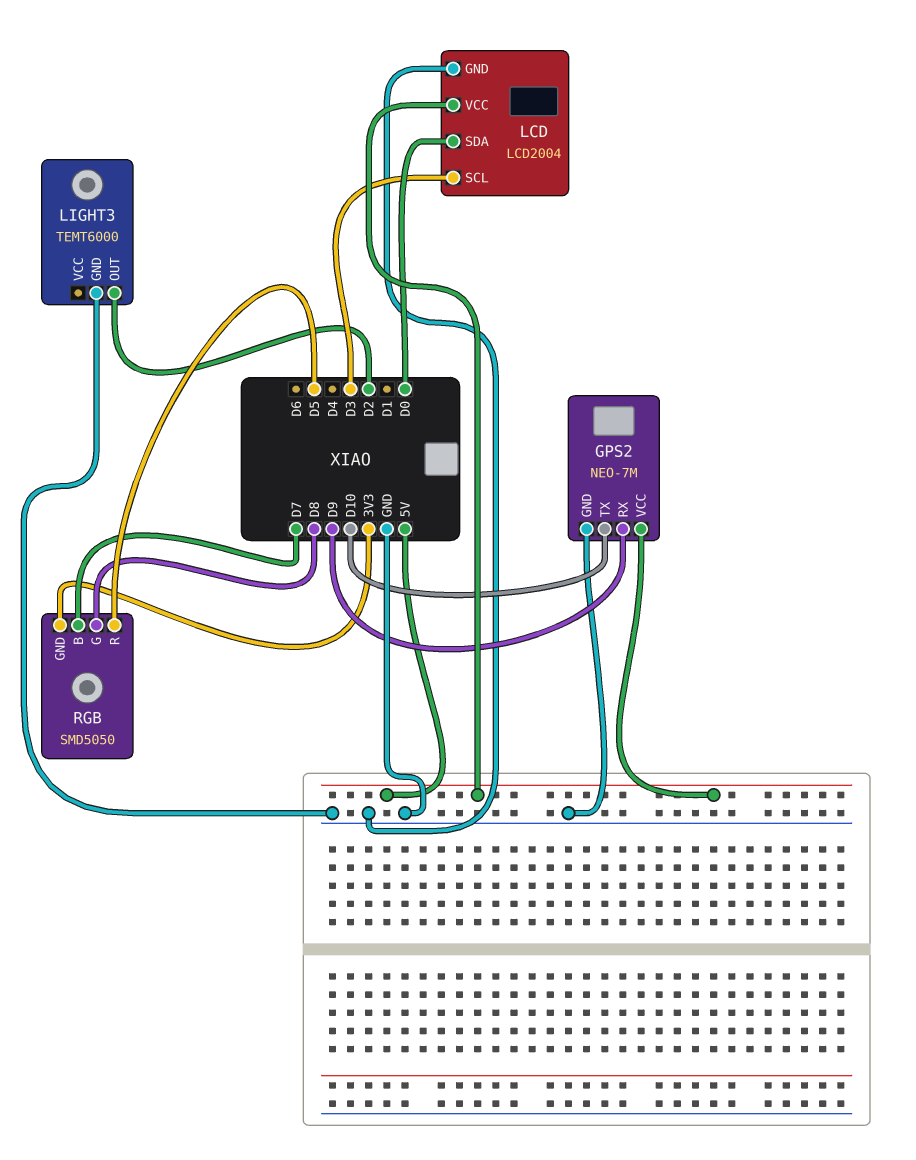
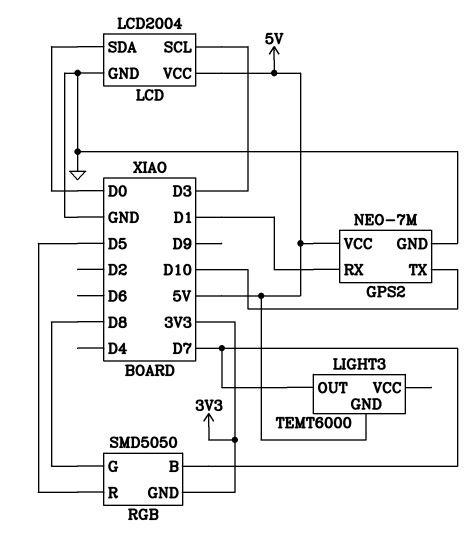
GPS2 pin RX: D9 -> D1
LIGHT3 pin GND: GND -> 5V
LIGHT3 pin OUT: D2 -> D7

